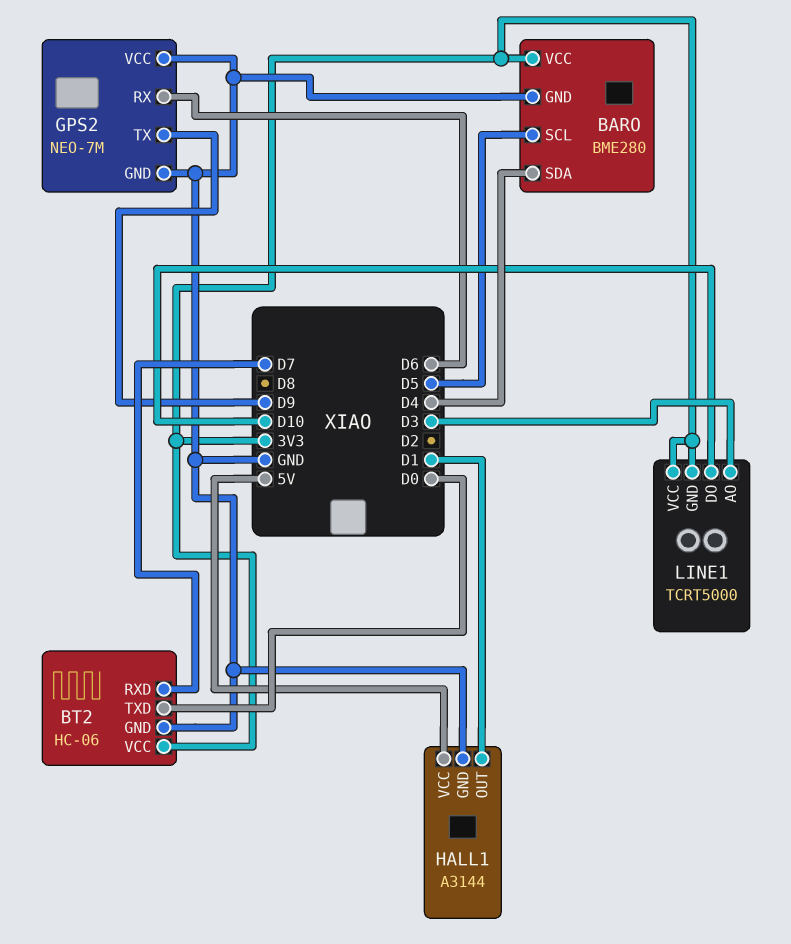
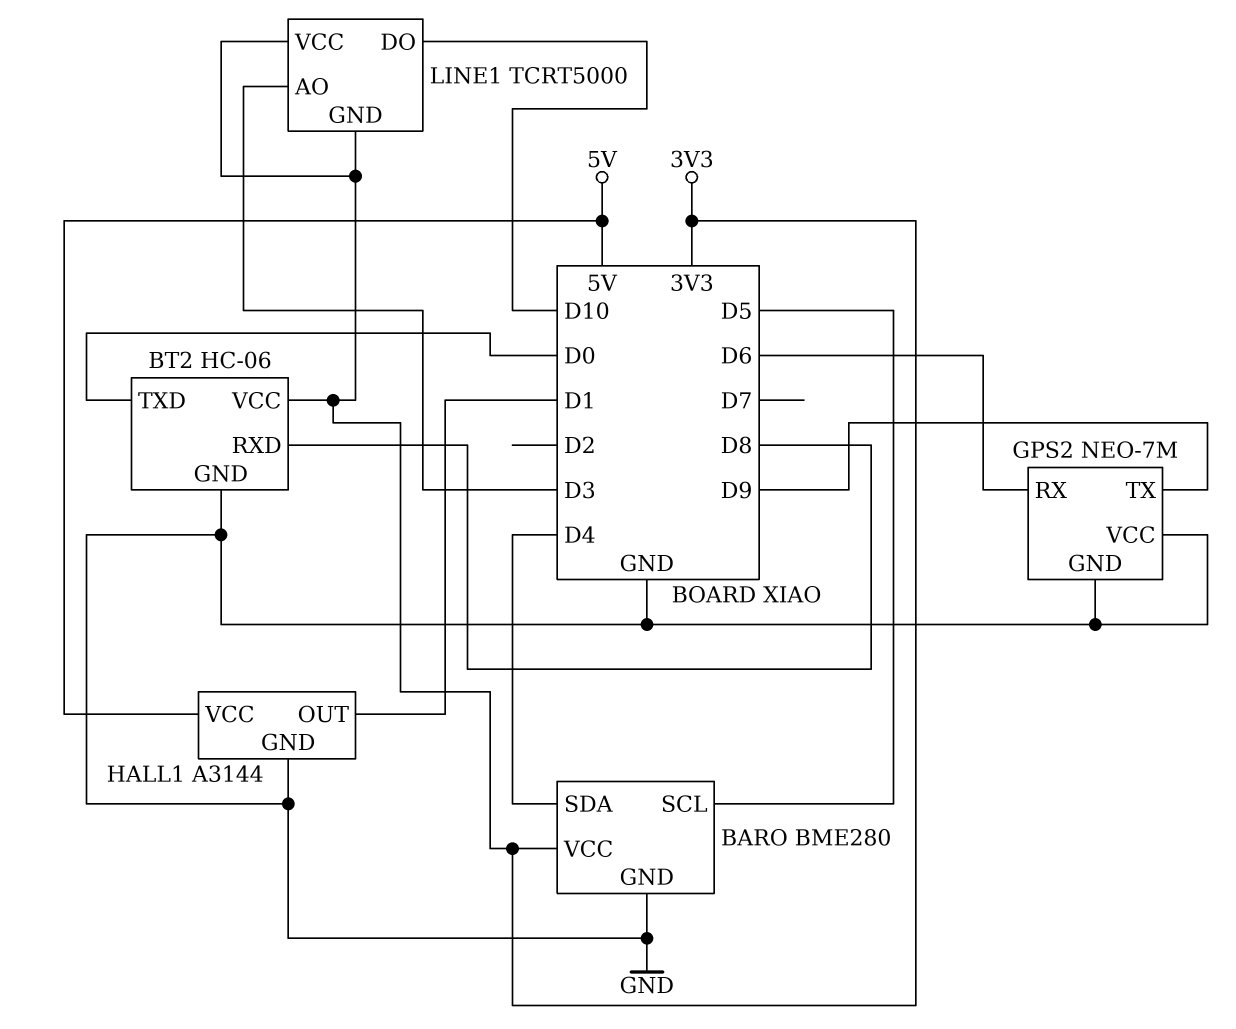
BT2 pin RXD: D7 -> D8

